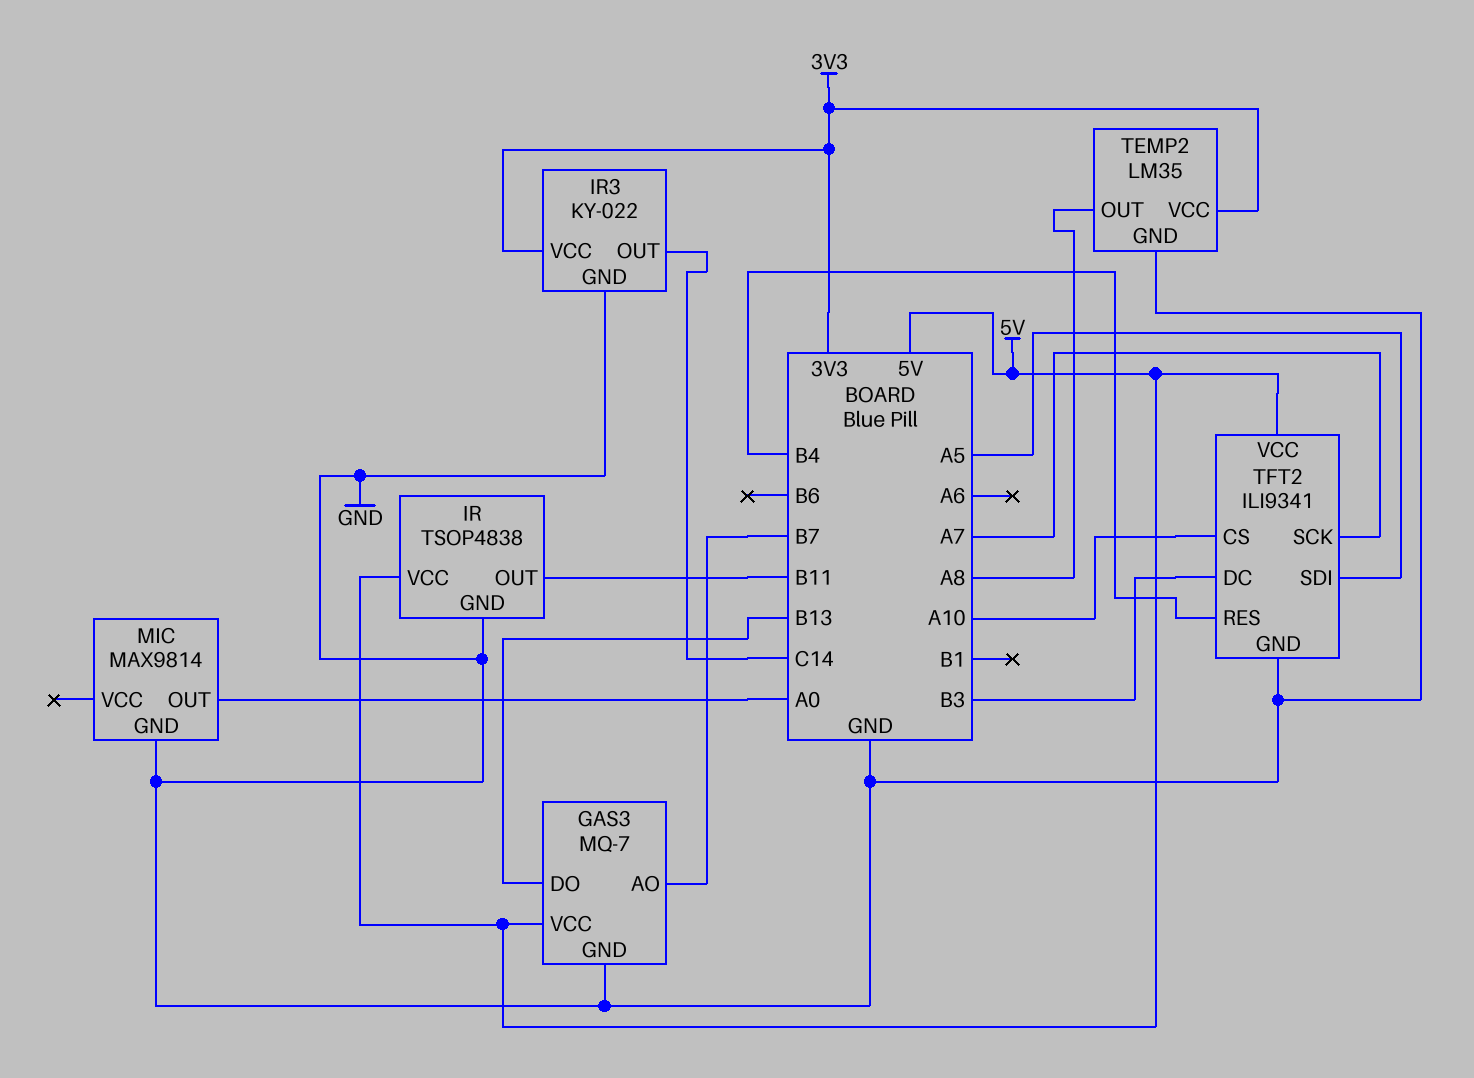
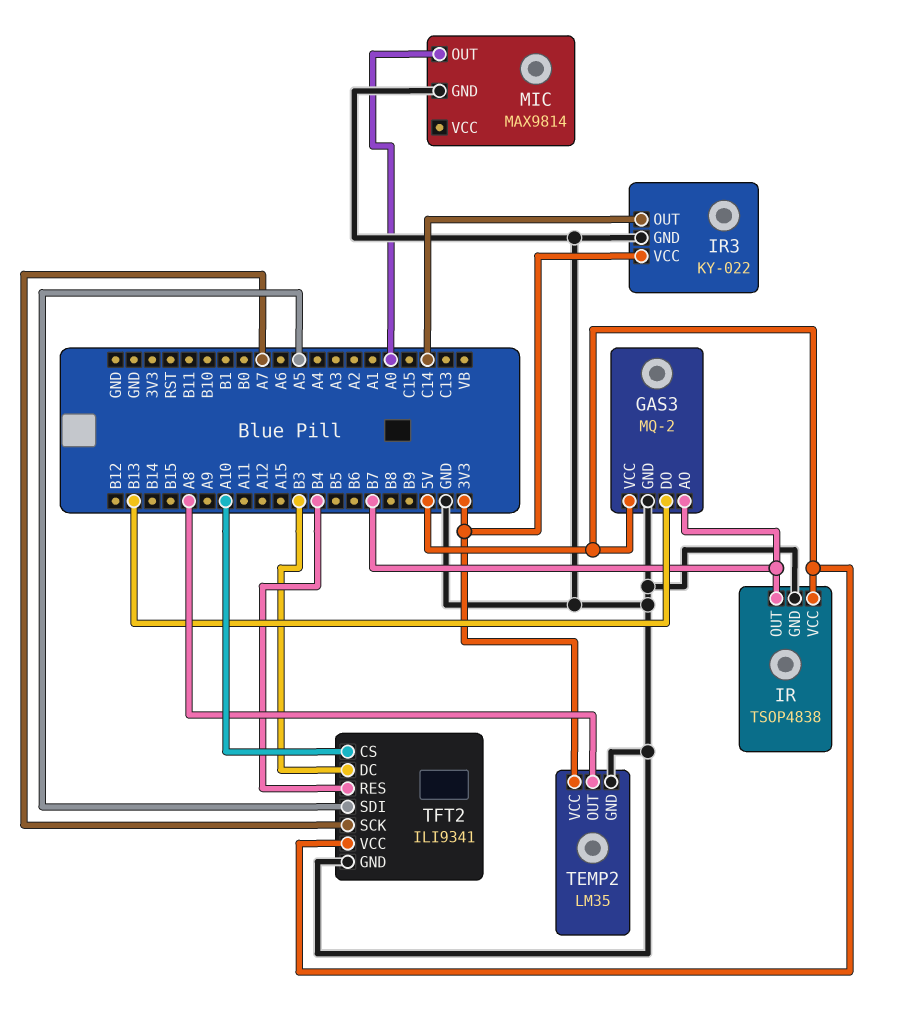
GAS3: MQ-7 -> MQ-2
IR pin OUT: B11 -> B7

